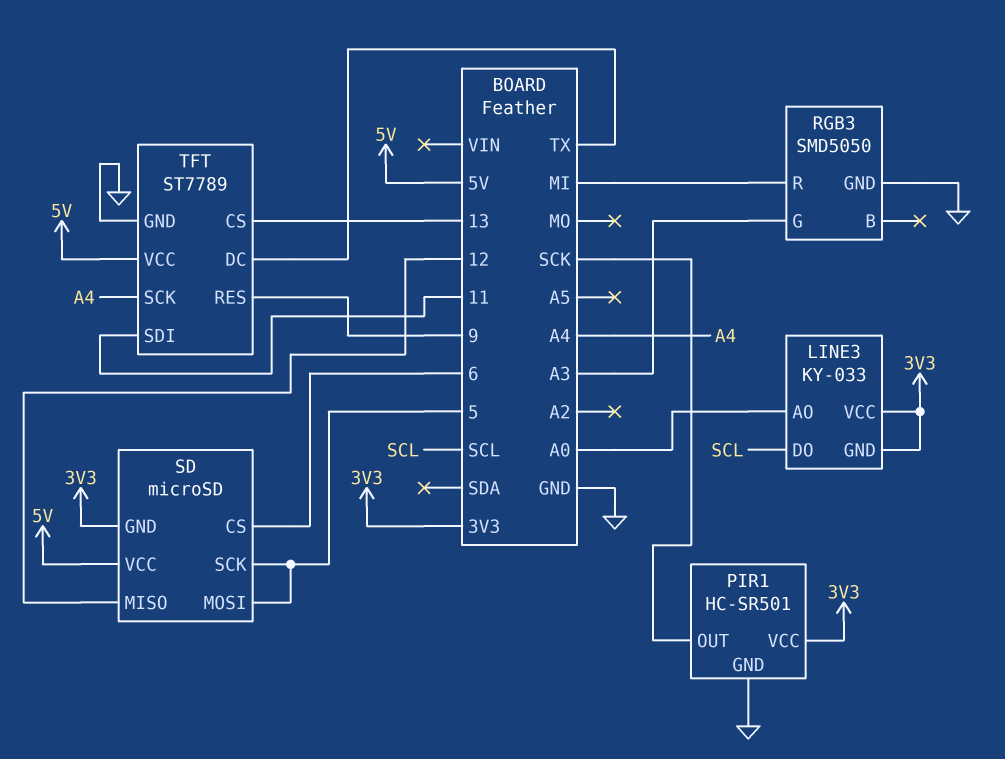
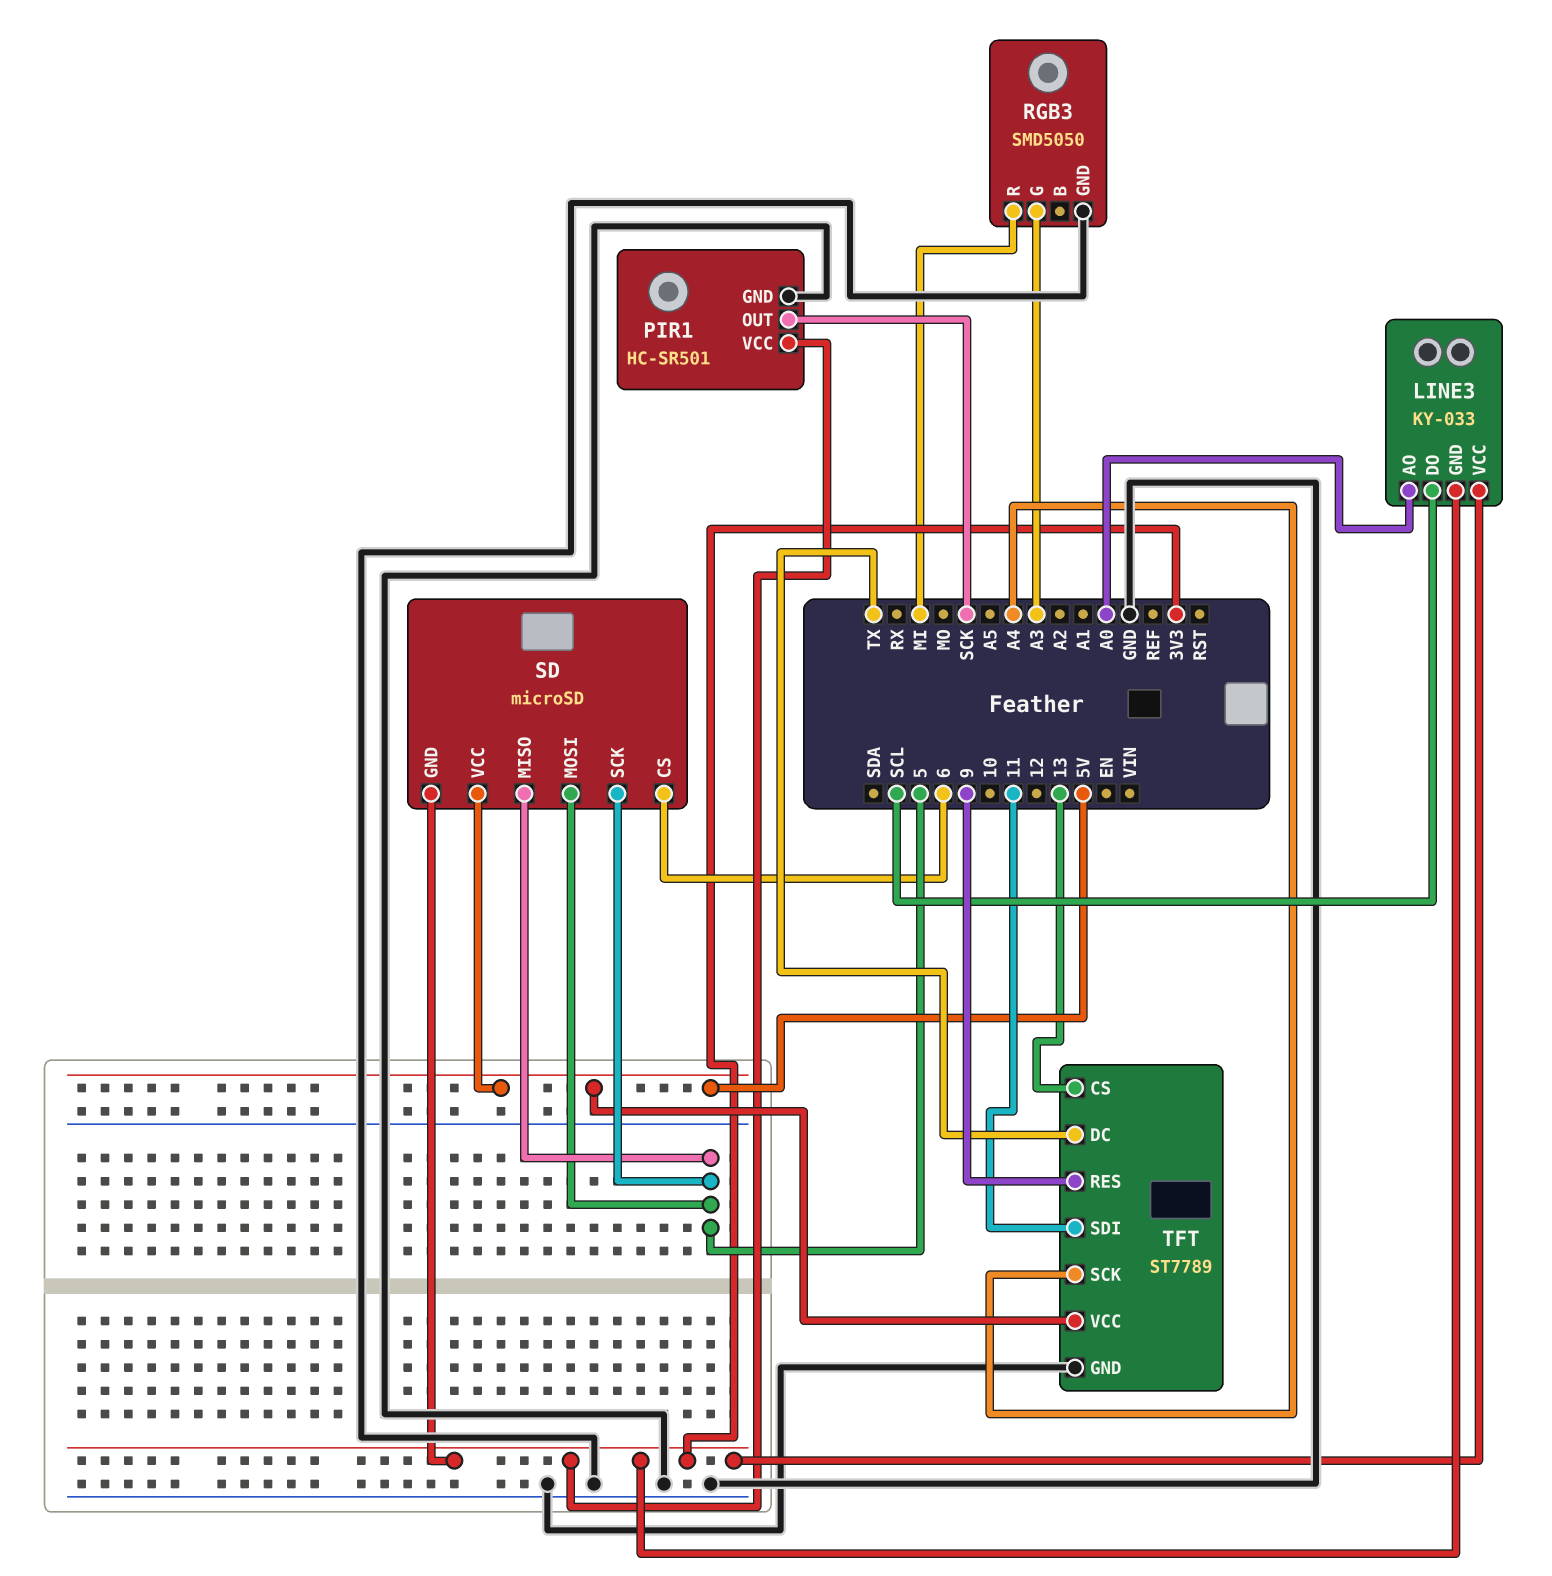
SD pin MISO: 12 -> 5

